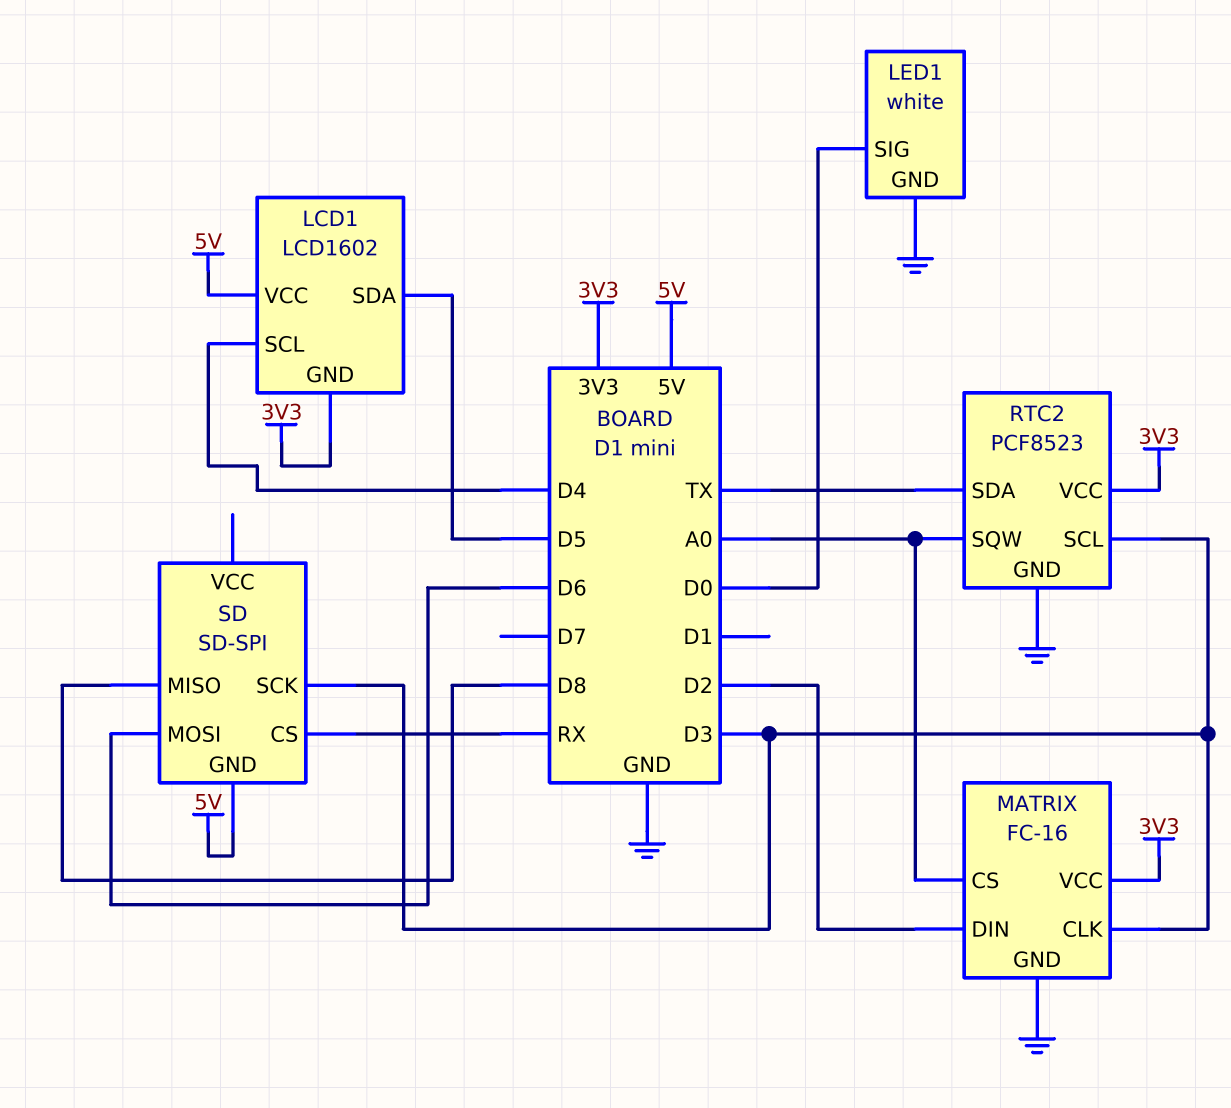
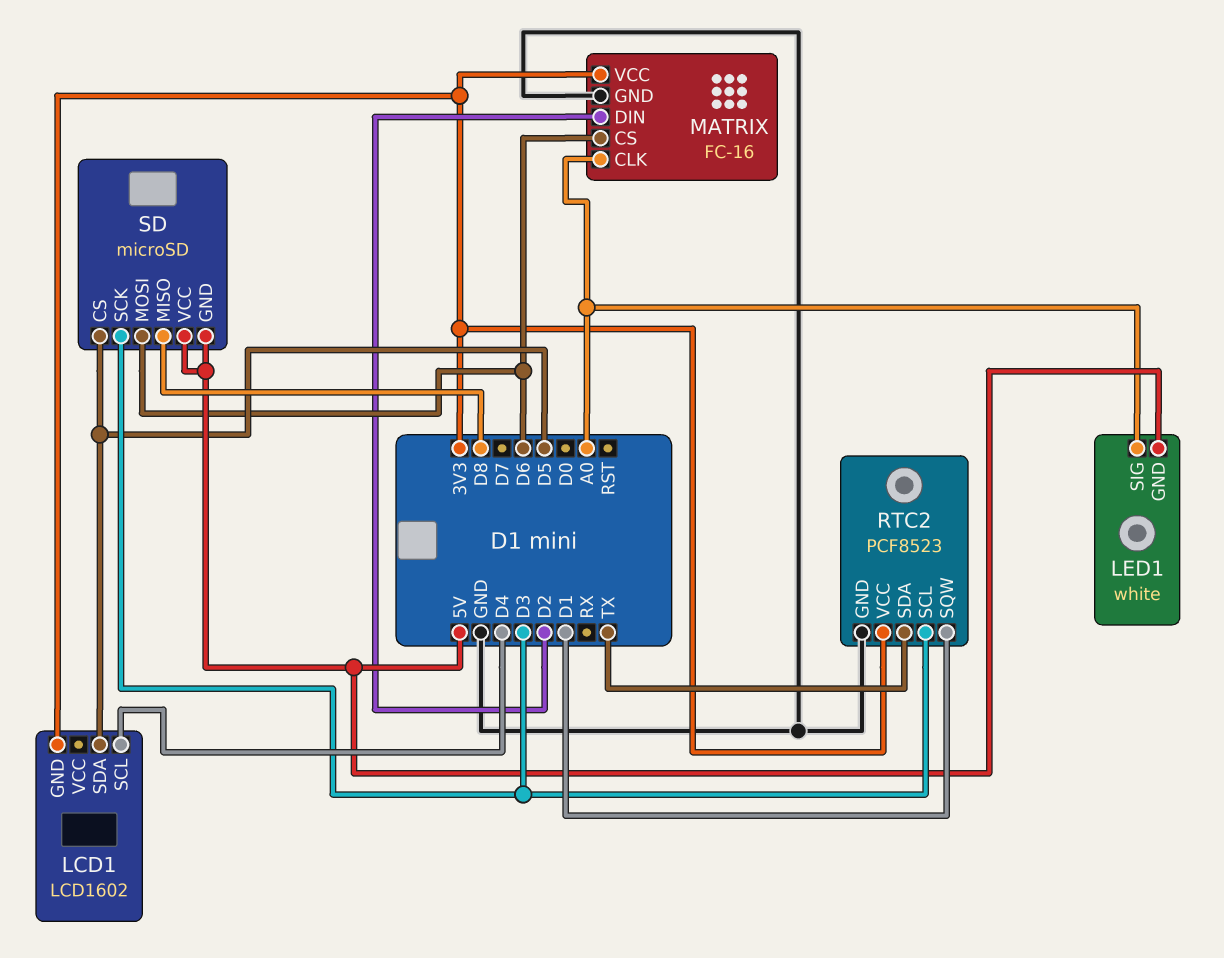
LCD1 pin VCC: 5V -> none
LED1 pin GND: GND -> 5V
LED1 pin SIG: D0 -> A0
MATRIX pin CLK: D3 -> A0
MATRIX pin CS: A0 -> D6
RTC2 pin SQW: A0 -> D1
SD: SD-SPI -> microSD
SD pin CS: RX -> D5
SD pin VCC: none -> 5V

